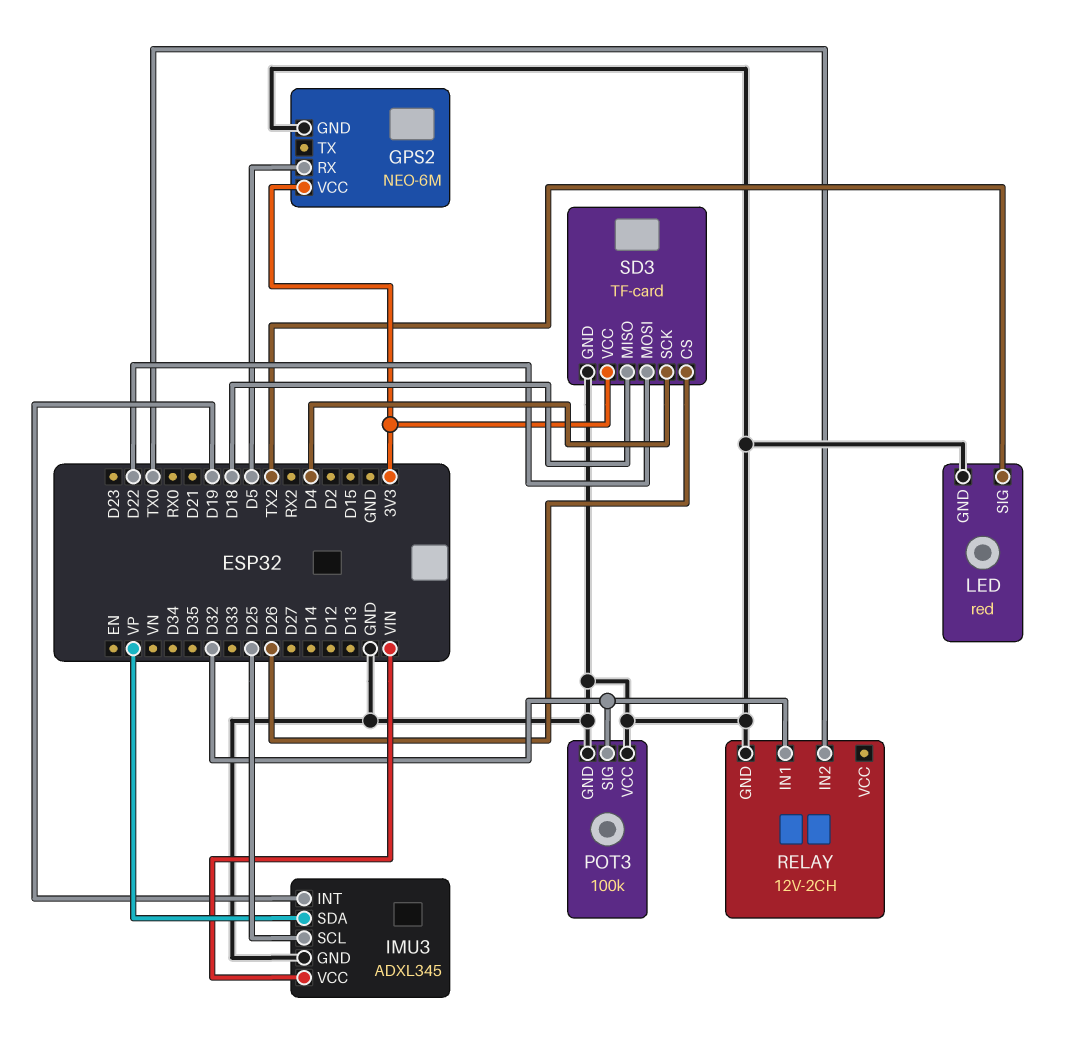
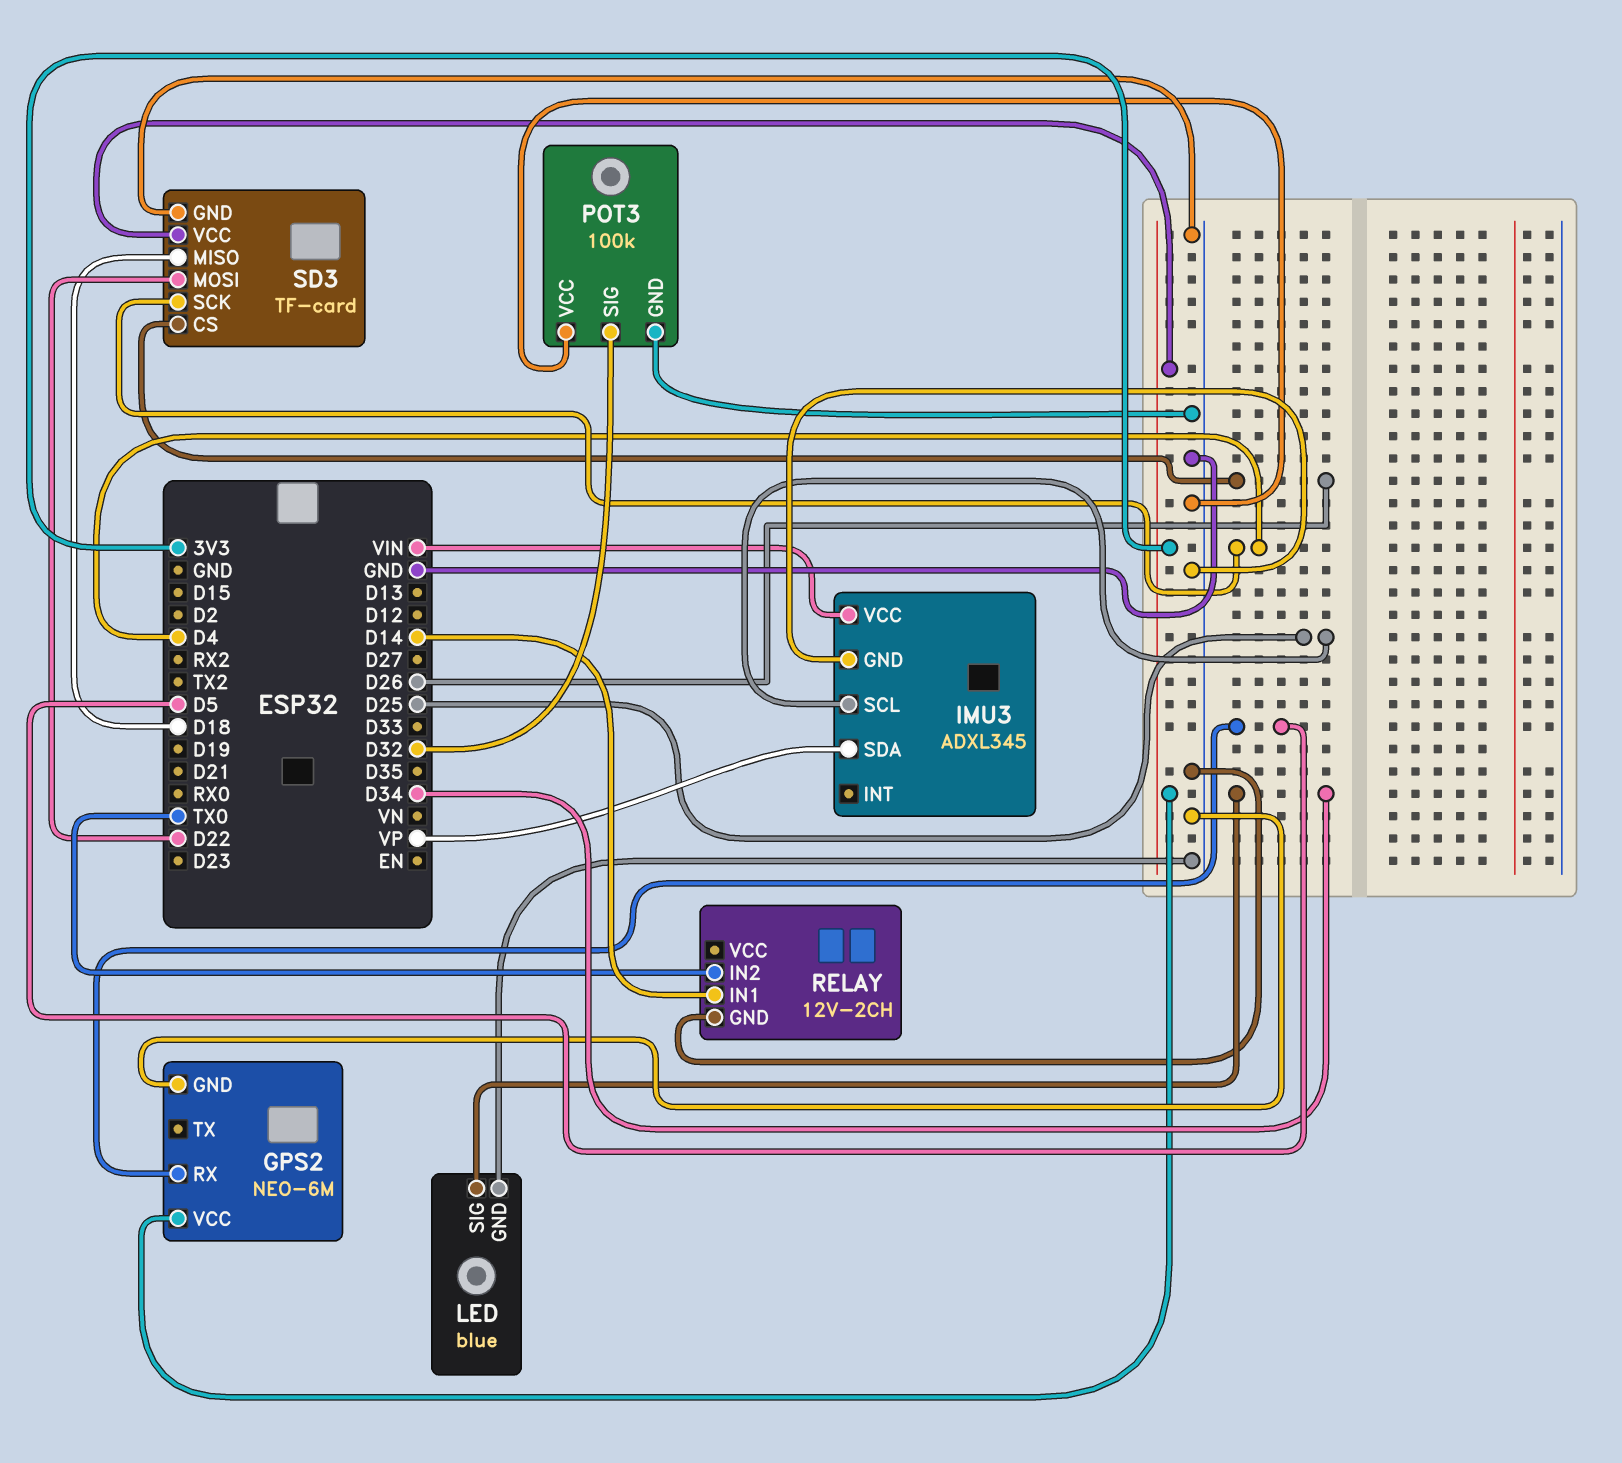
IMU3 pin INT: D19 -> none
LED: red -> blue
LED pin SIG: TX2 -> D34
RELAY pin IN1: D32 -> D14

